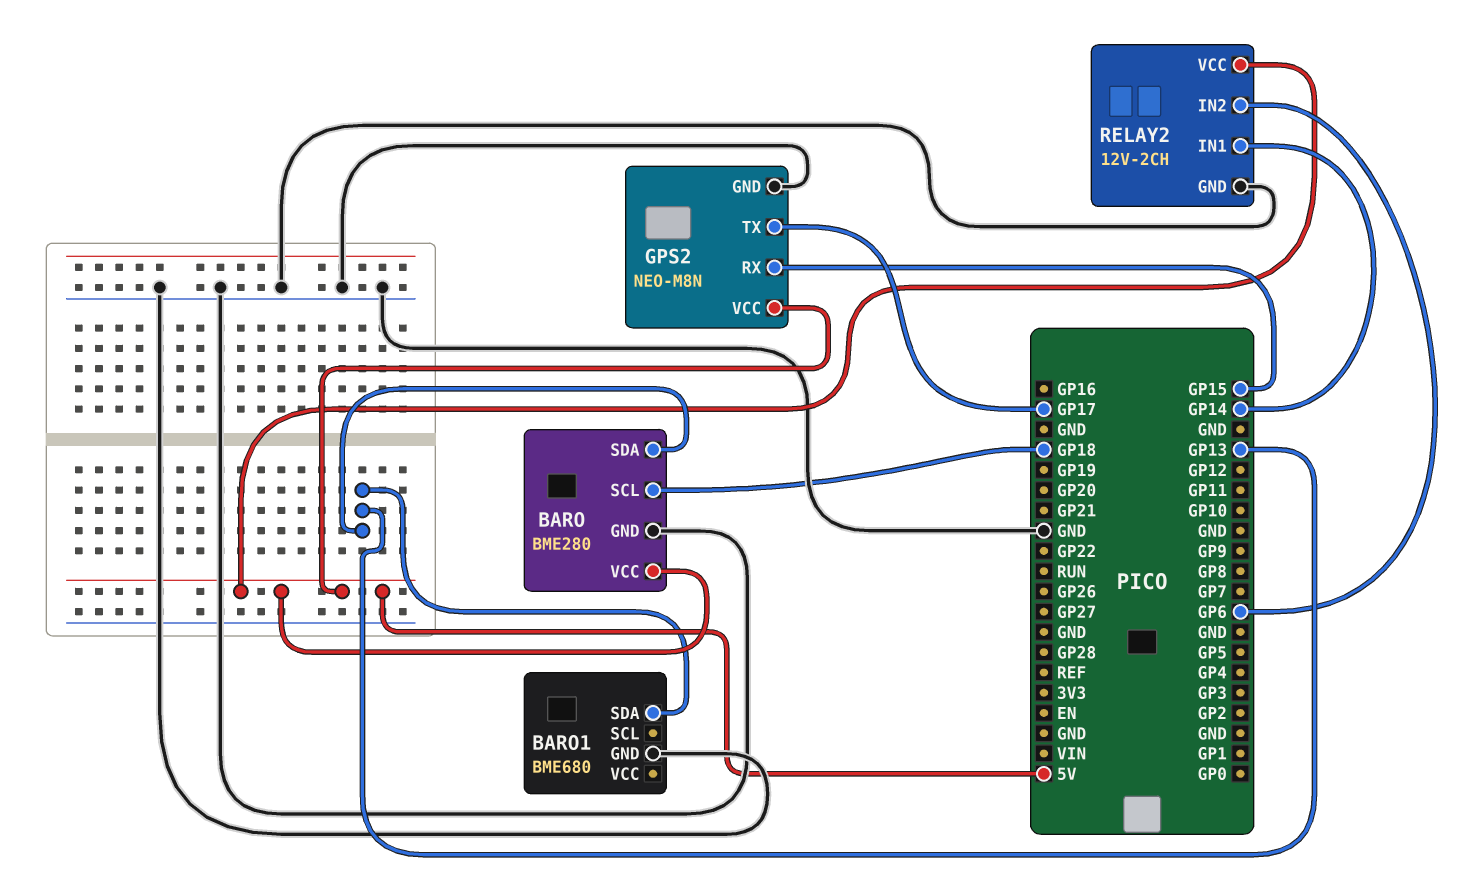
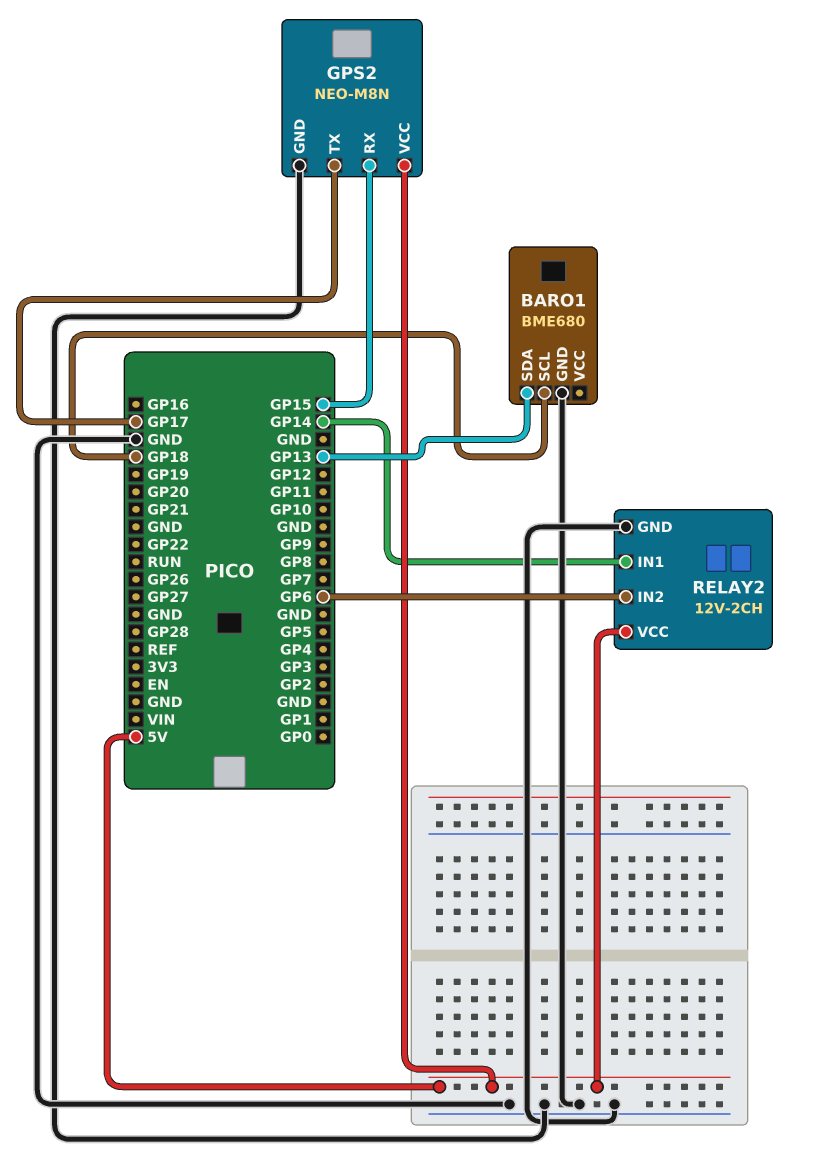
BARO: BME280 -> none
BARO pin GND: GND -> none
BARO pin SCL: GP18 -> none
BARO pin SDA: GP13 -> none
BARO pin VCC: 5V -> none
BARO1 pin SCL: none -> GP18

